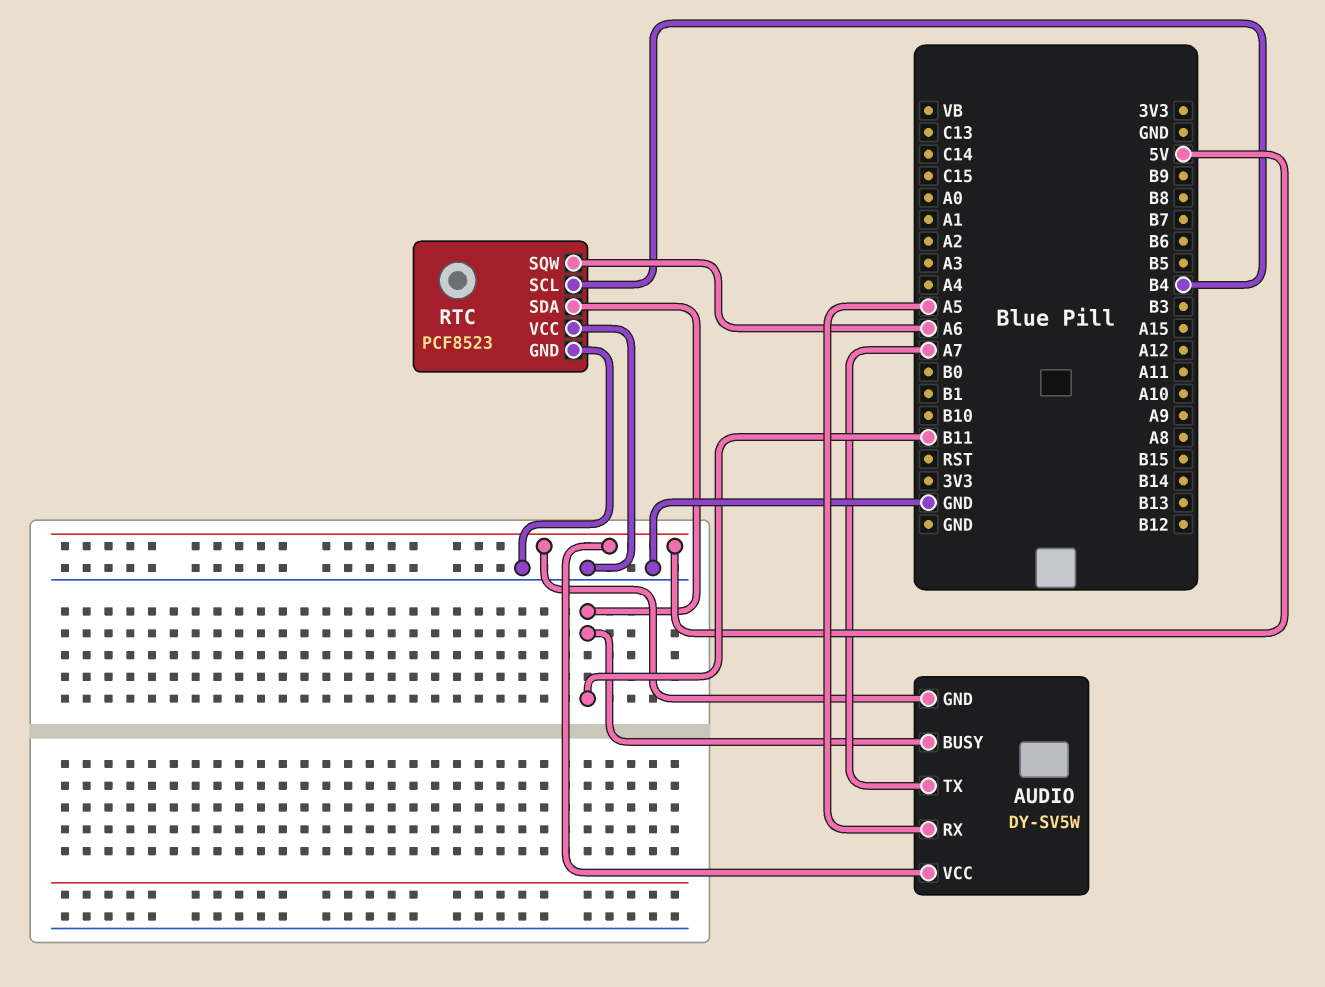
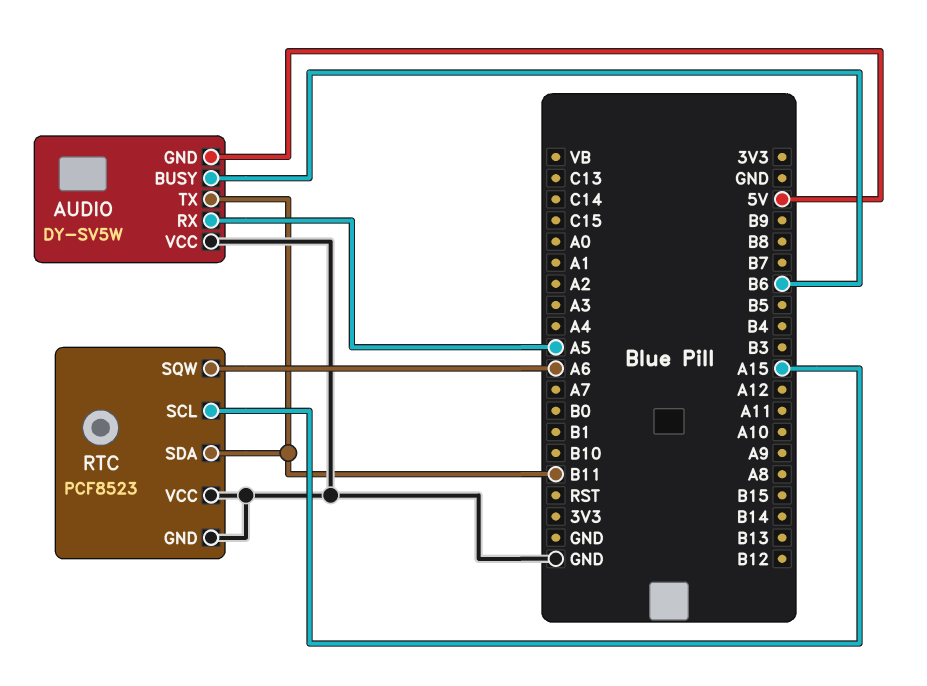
AUDIO pin BUSY: B11 -> B6
AUDIO pin TX: A7 -> B11
AUDIO pin VCC: 5V -> GND
RTC pin SCL: B4 -> A15

